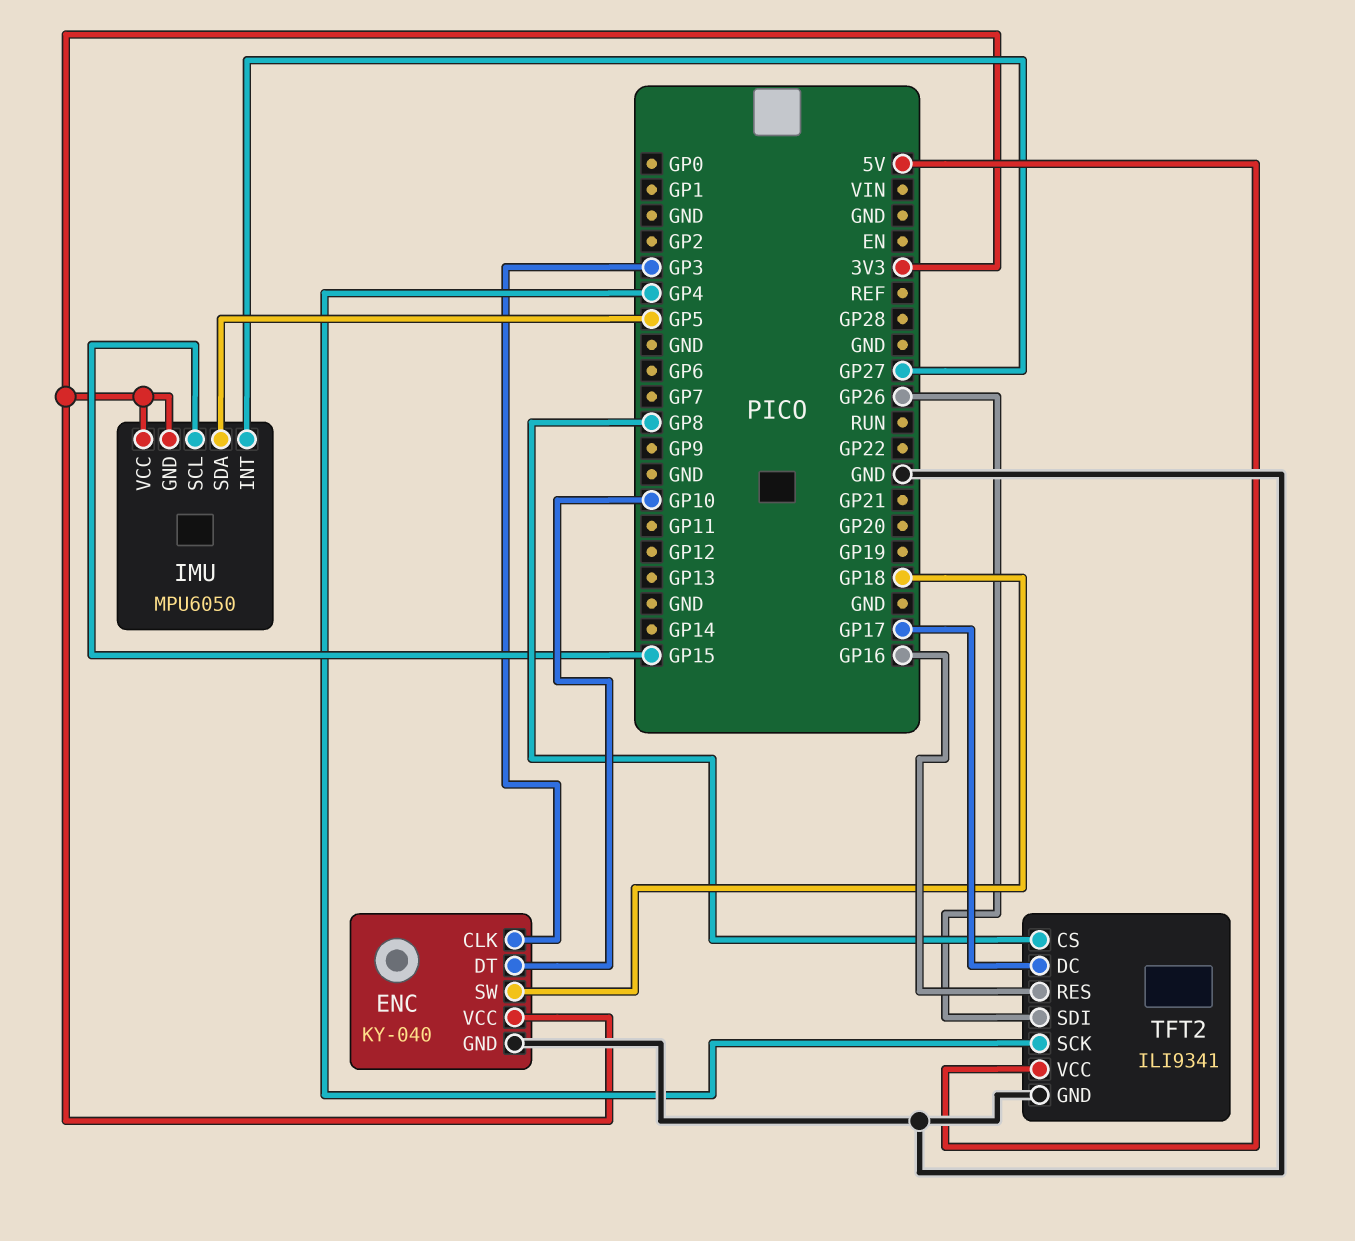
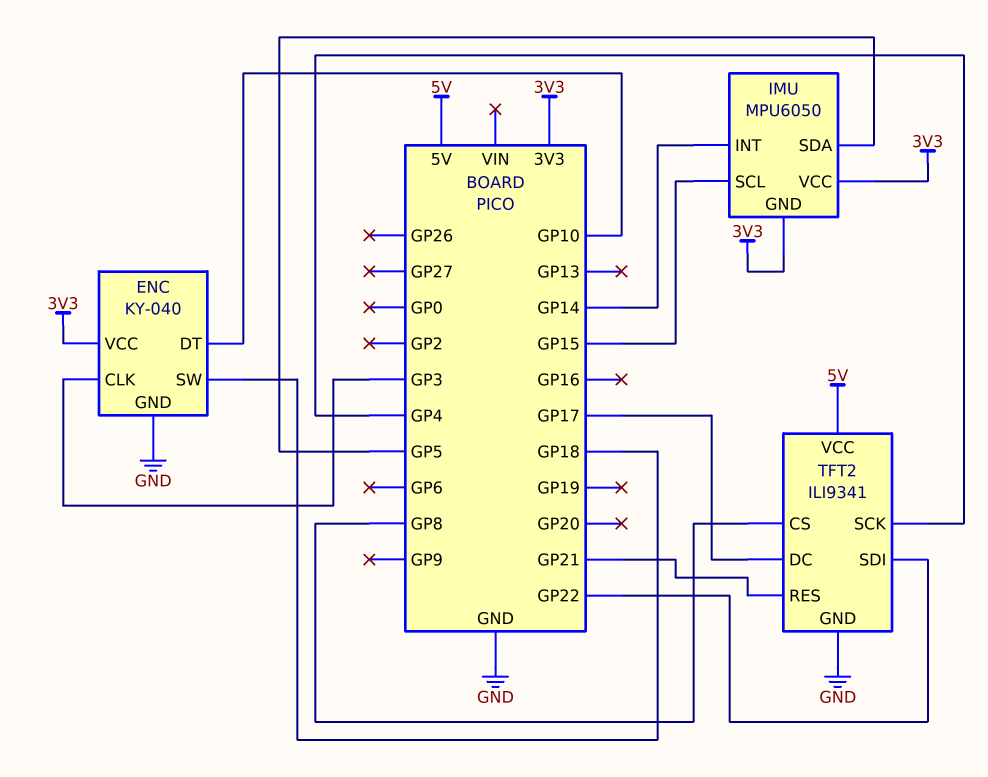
IMU pin INT: GP27 -> GP14
TFT2 pin RES: GP16 -> GP21
TFT2 pin SDI: GP26 -> GP22

